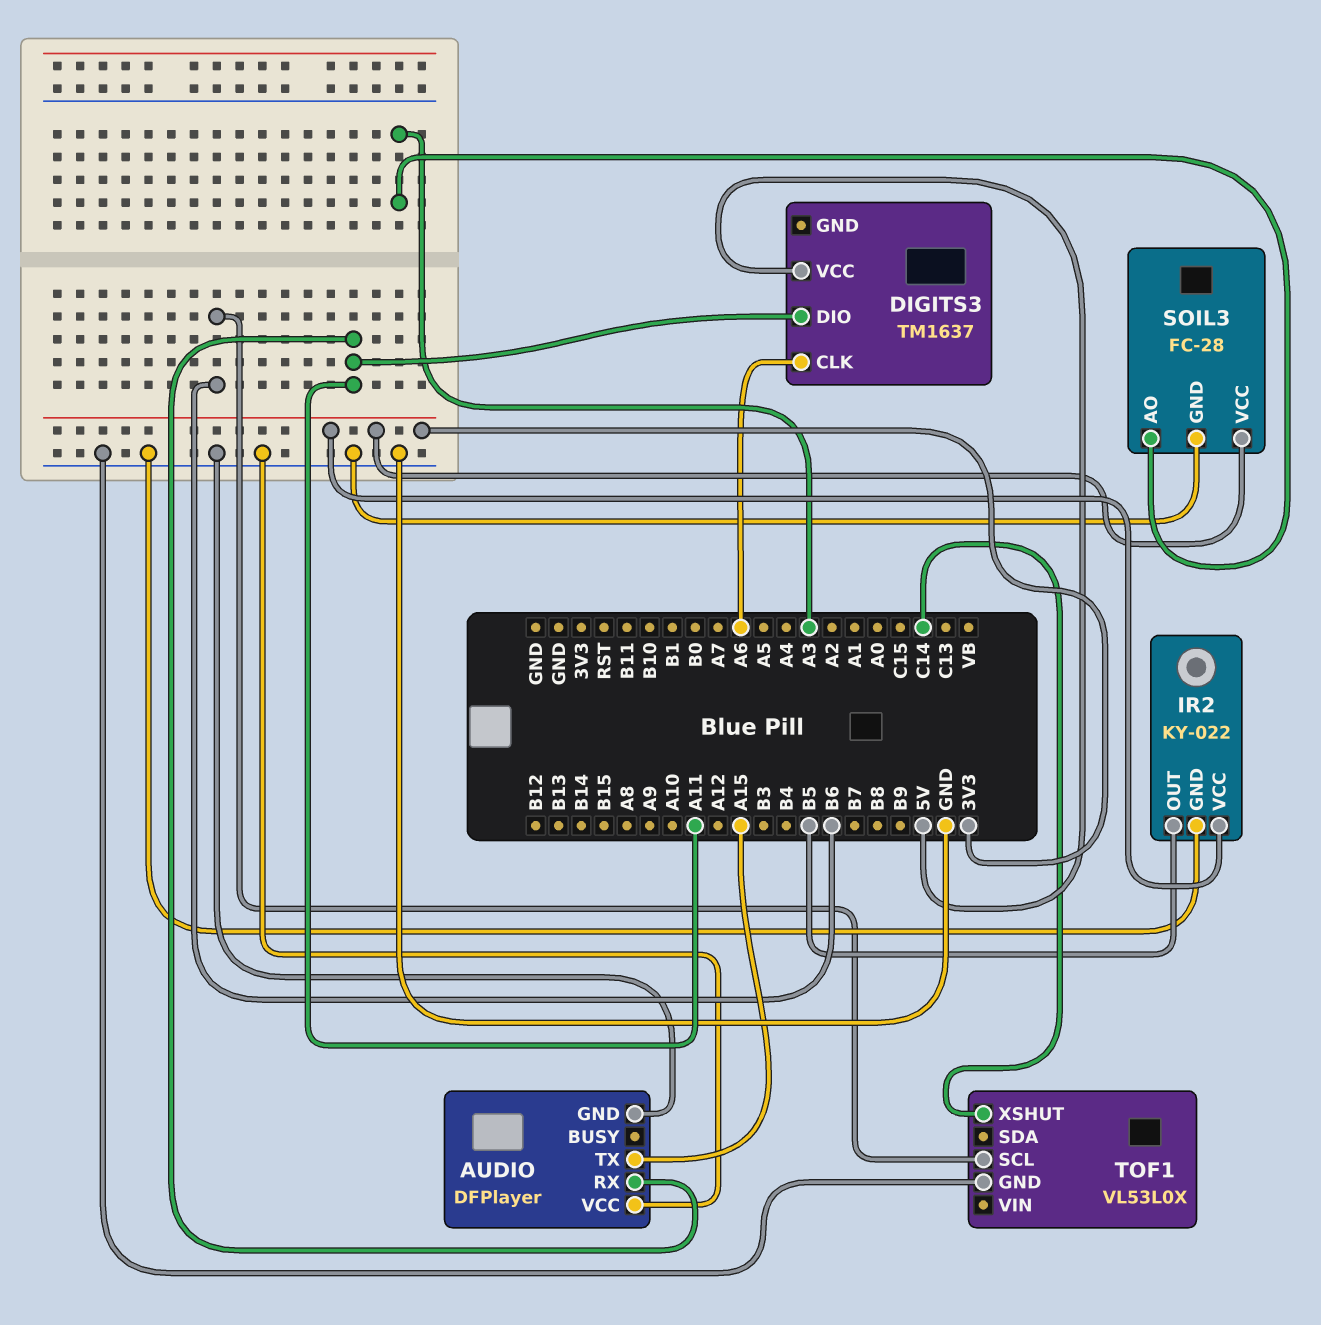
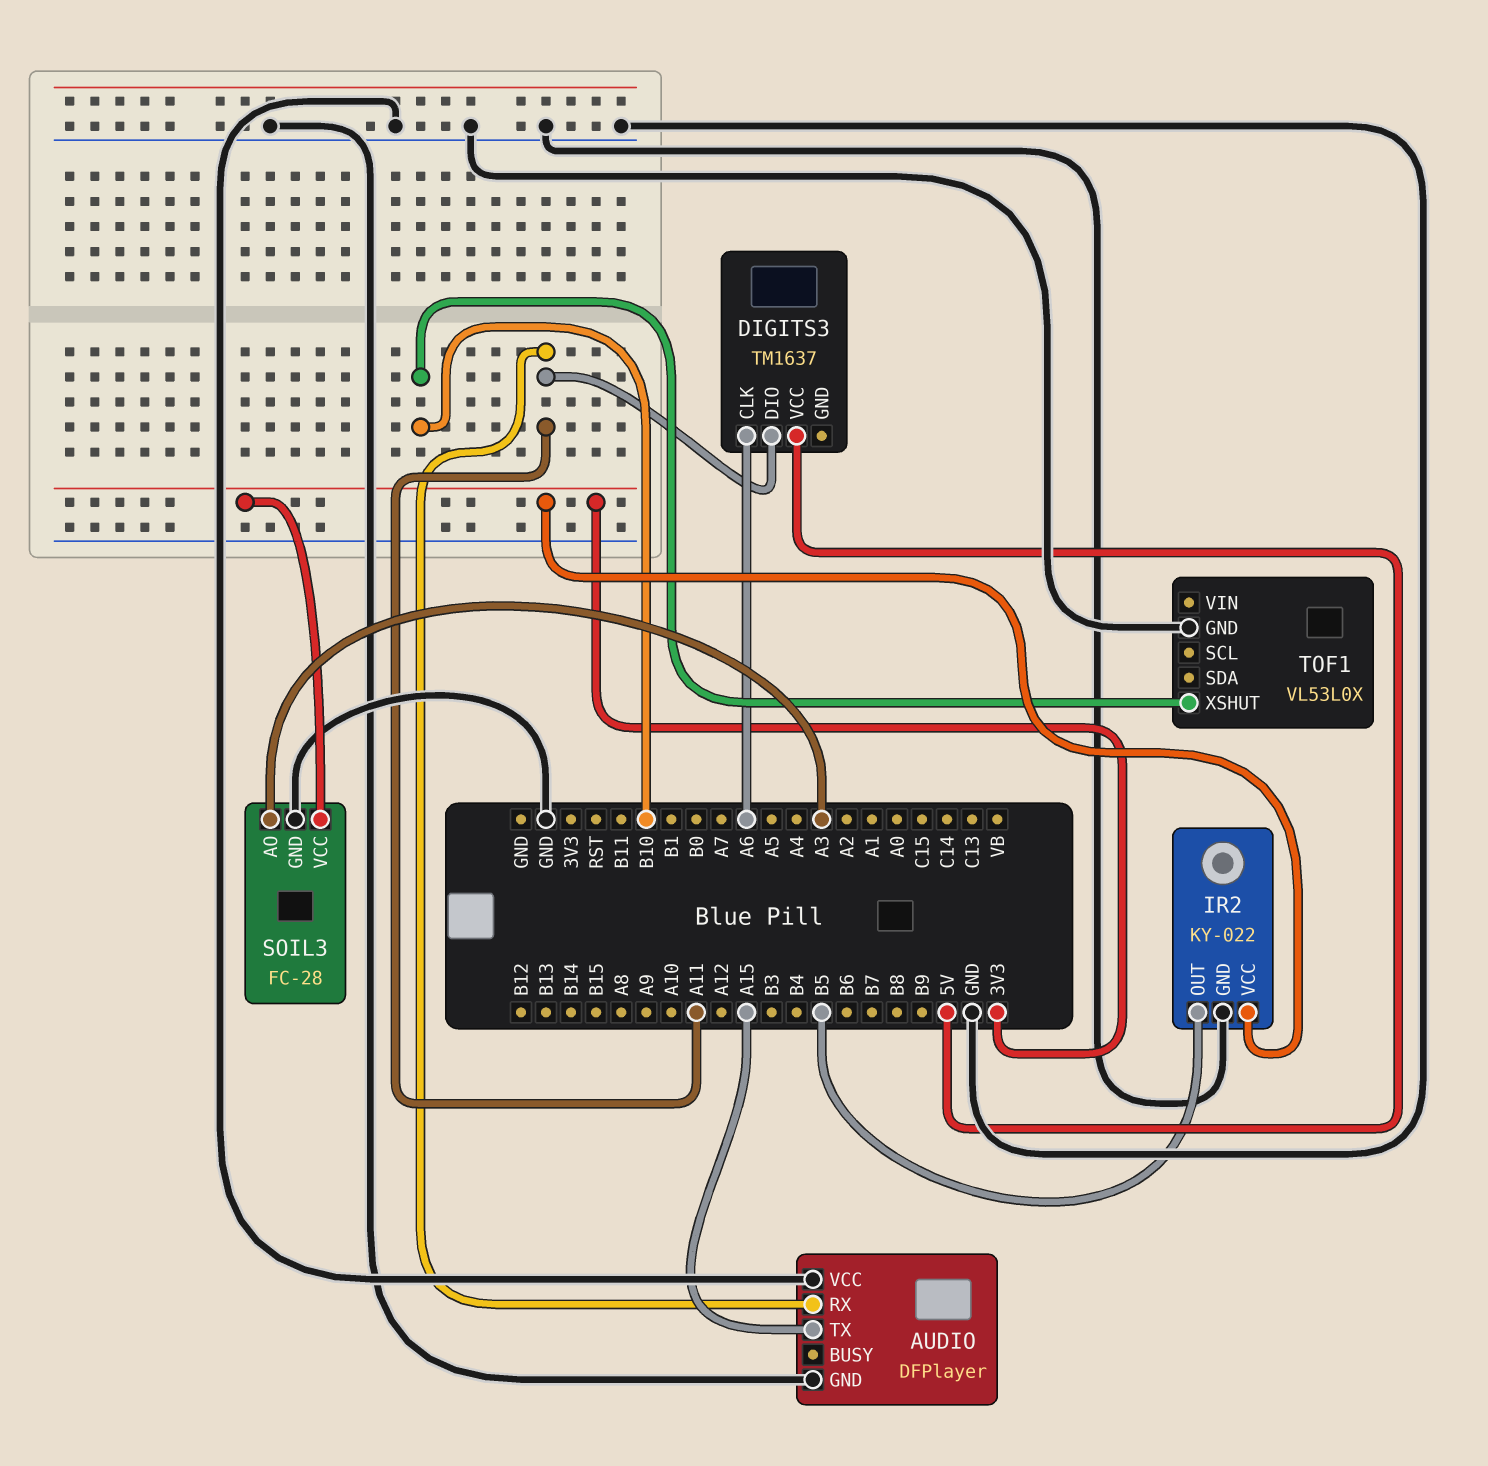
TOF1 pin SCL: B6 -> none
TOF1 pin XSHUT: C14 -> B10

